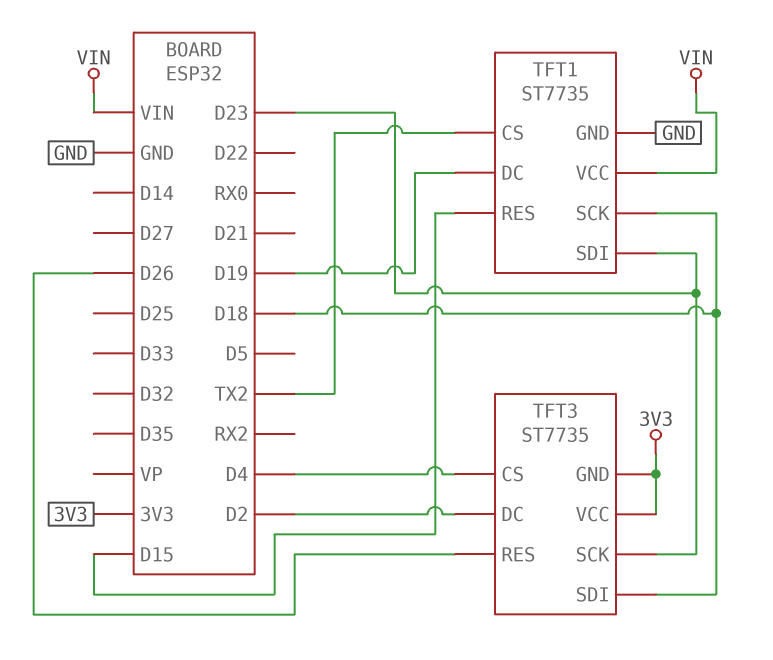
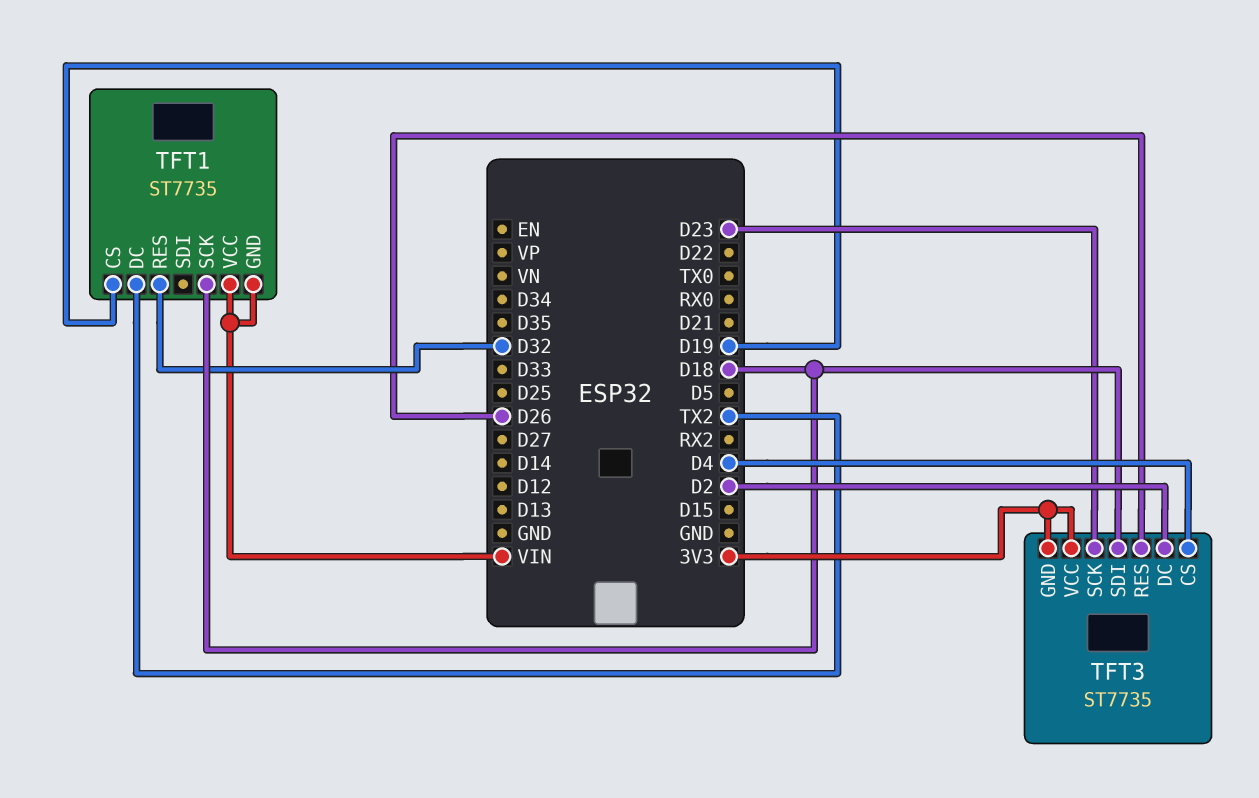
TFT1 pin CS: TX2 -> D19
TFT1 pin DC: D19 -> TX2
TFT1 pin GND: GND -> VIN
TFT1 pin RES: D15 -> D32
TFT1 pin SDI: D23 -> none

